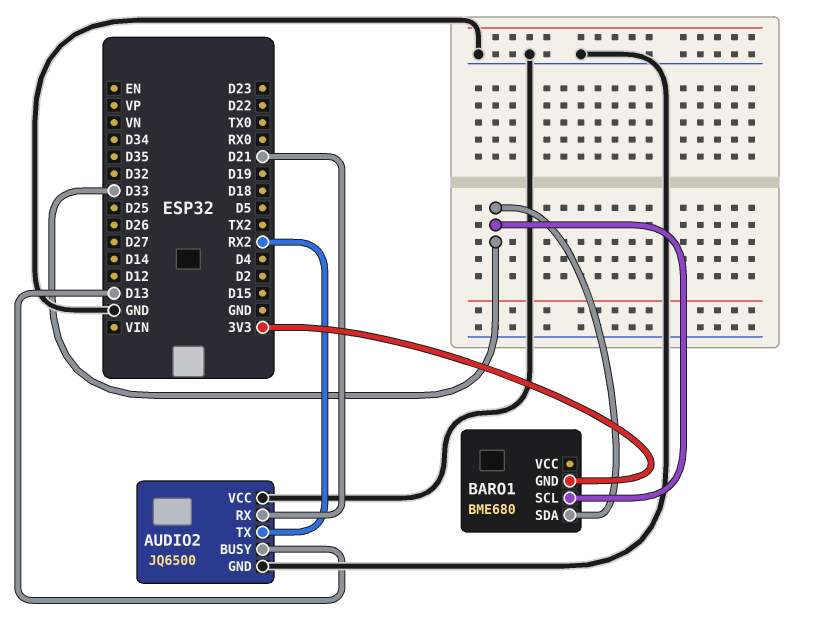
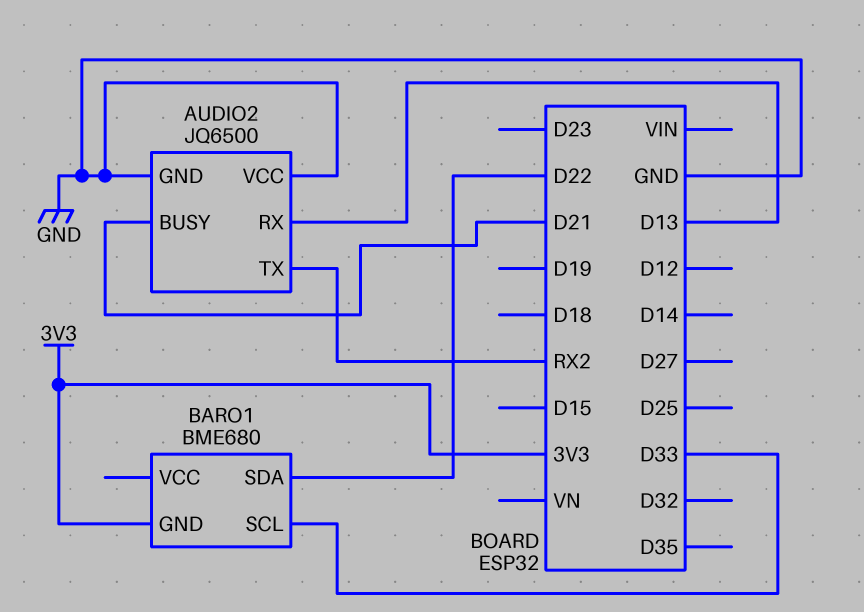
AUDIO2 pin BUSY: D13 -> D21
AUDIO2 pin RX: D21 -> D13
BARO1 pin SDA: D33 -> D22

